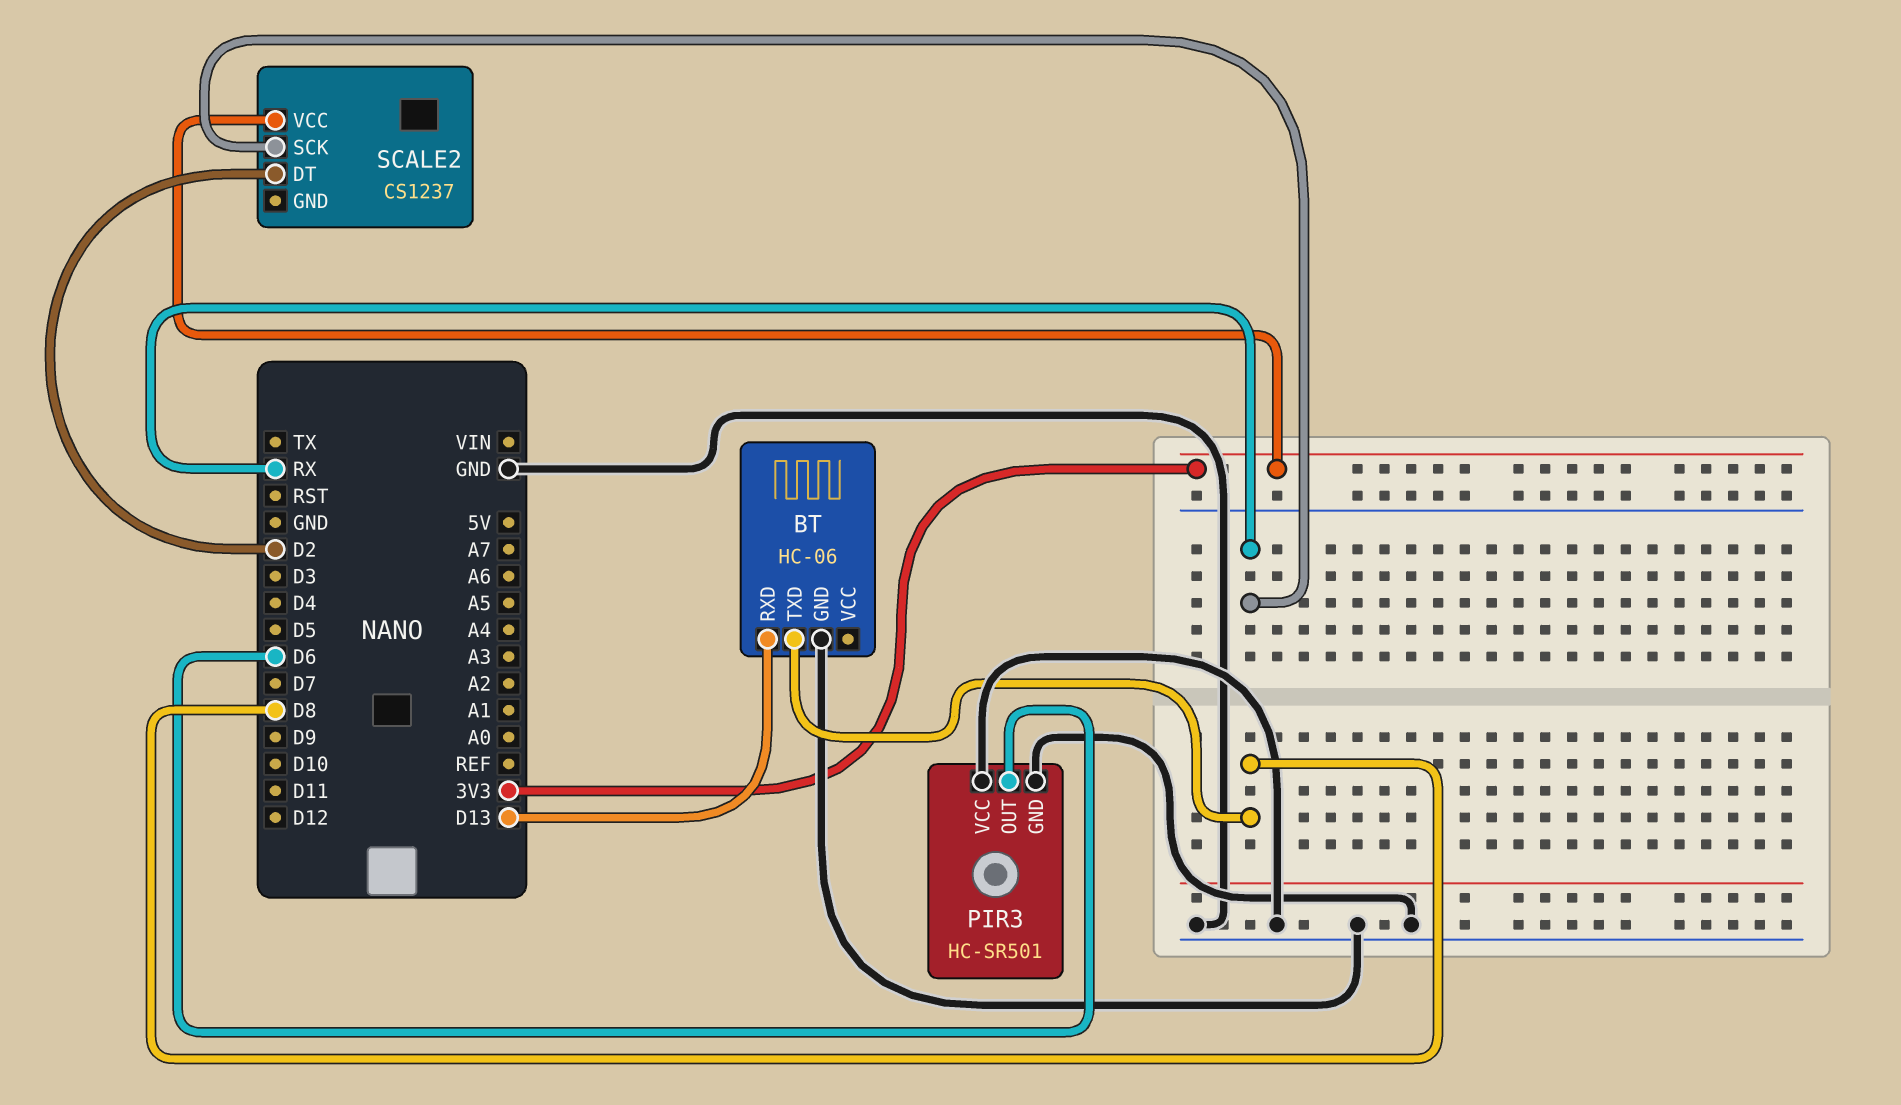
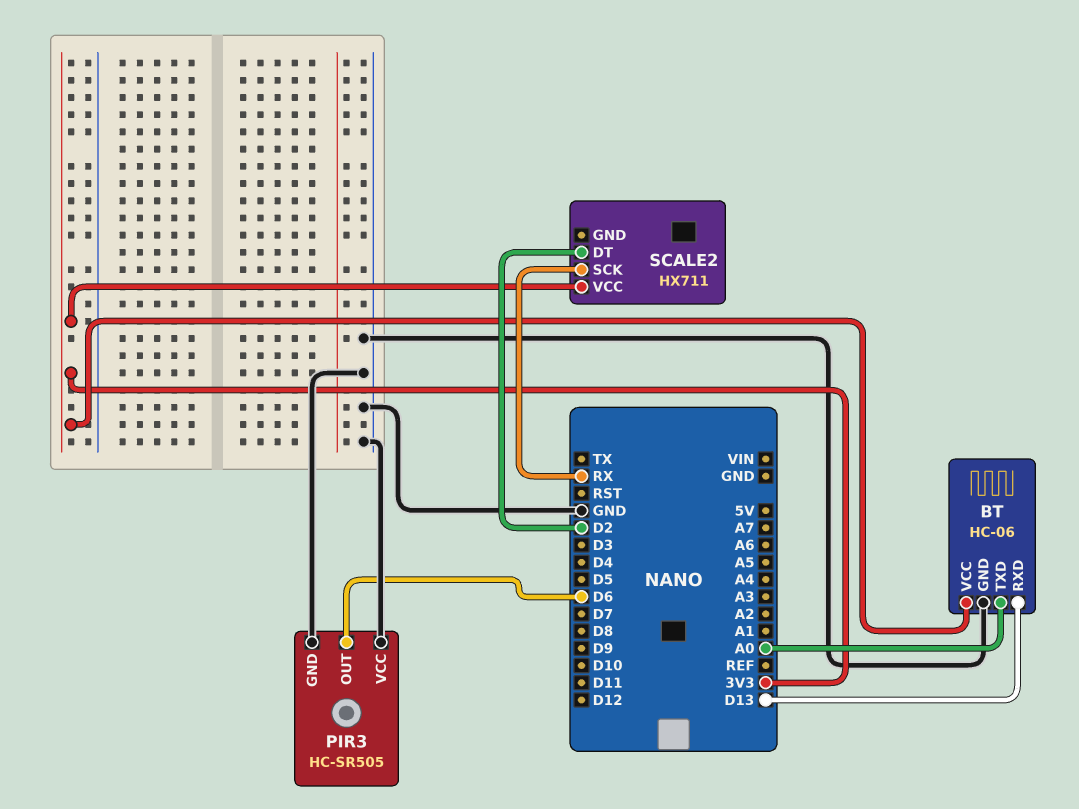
BT pin TXD: D8 -> A0
BT pin VCC: none -> 3V3
PIR3: HC-SR501 -> HC-SR505
SCALE2: CS1237 -> HX711

